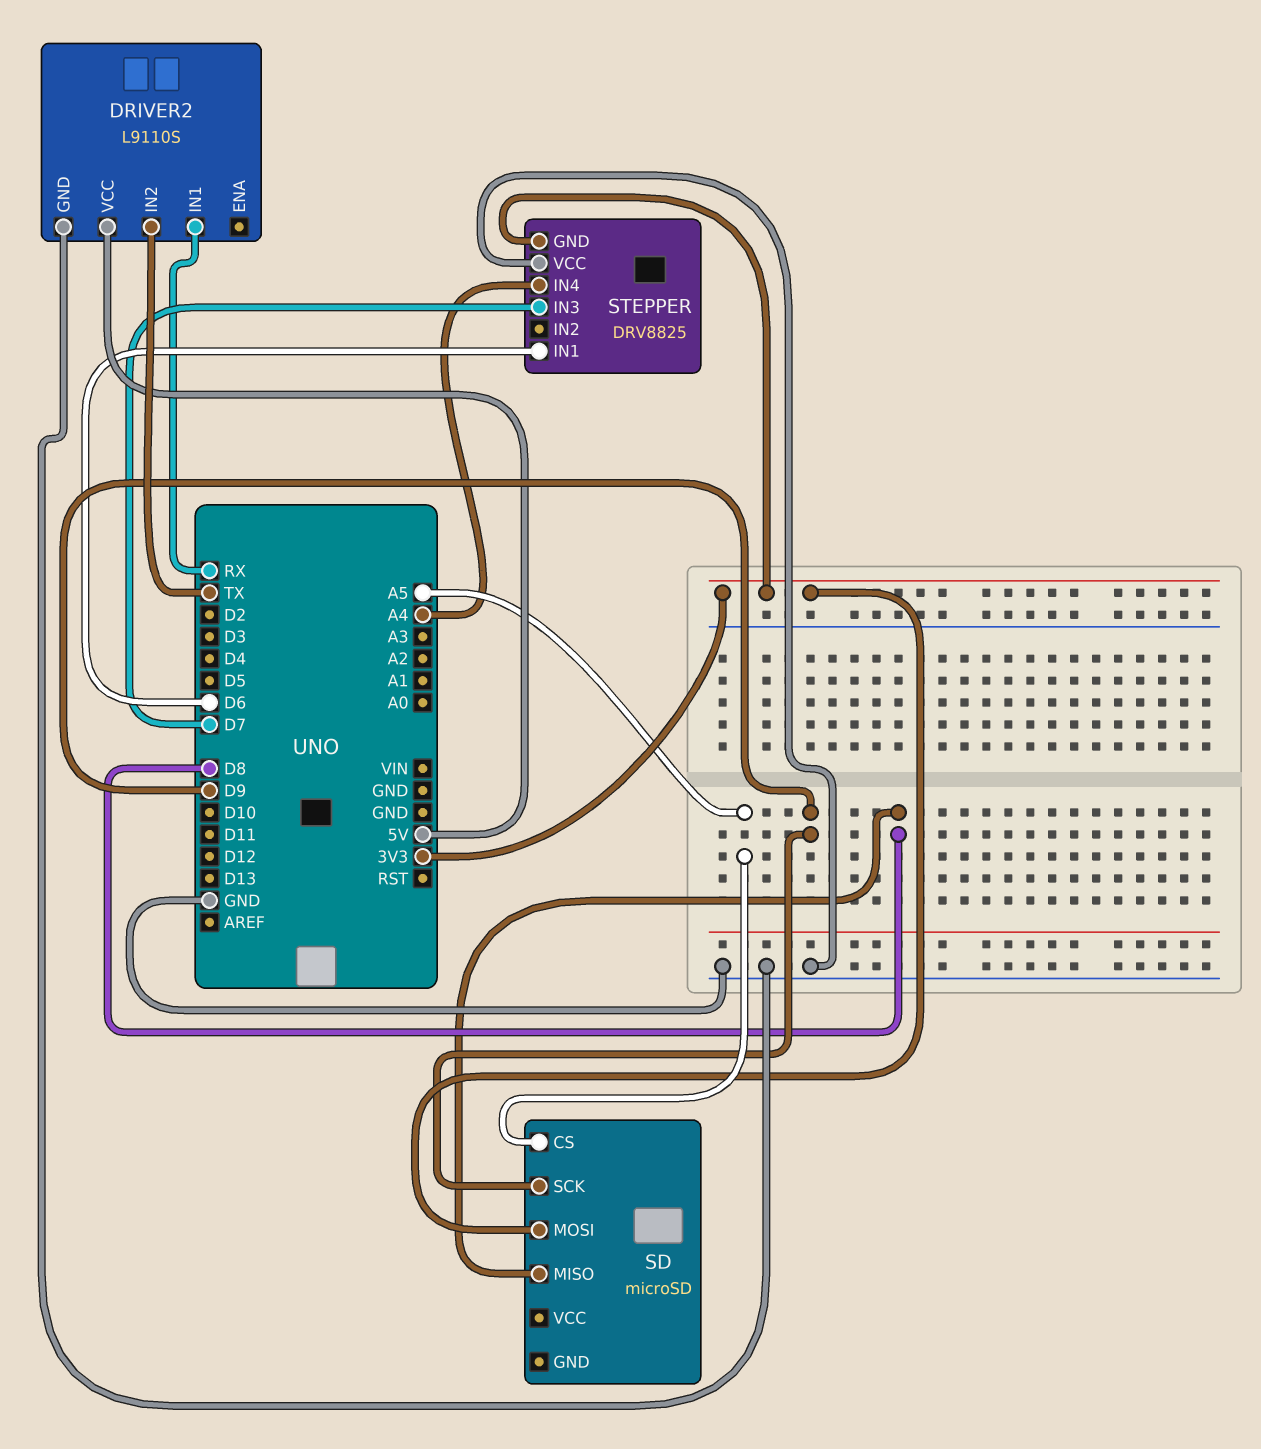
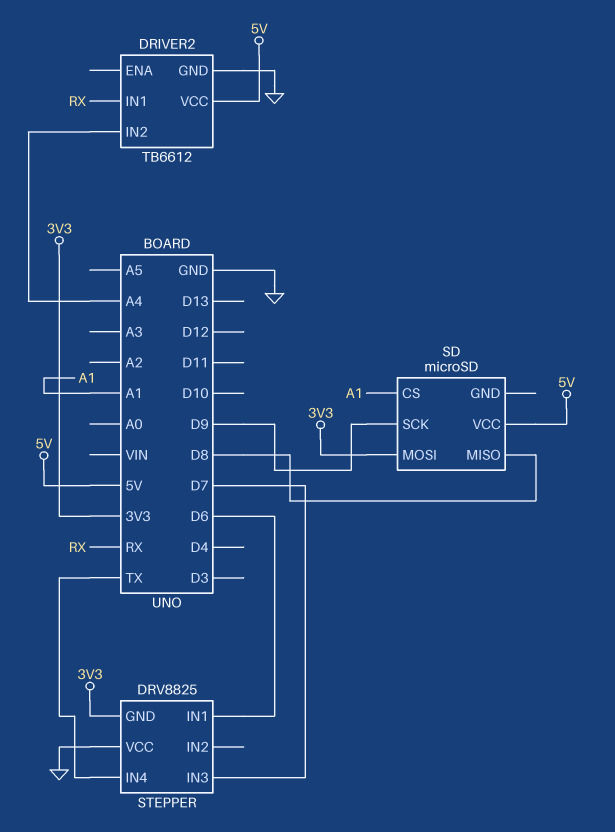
DRIVER2: L9110S -> TB6612
DRIVER2 pin IN2: TX -> A4
SD pin CS: A5 -> A1
SD pin VCC: none -> 5V
STEPPER pin IN4: A4 -> TX

